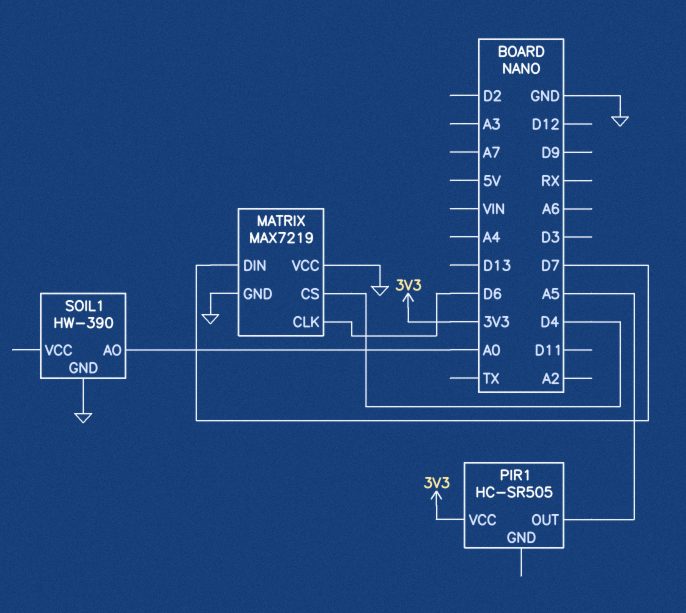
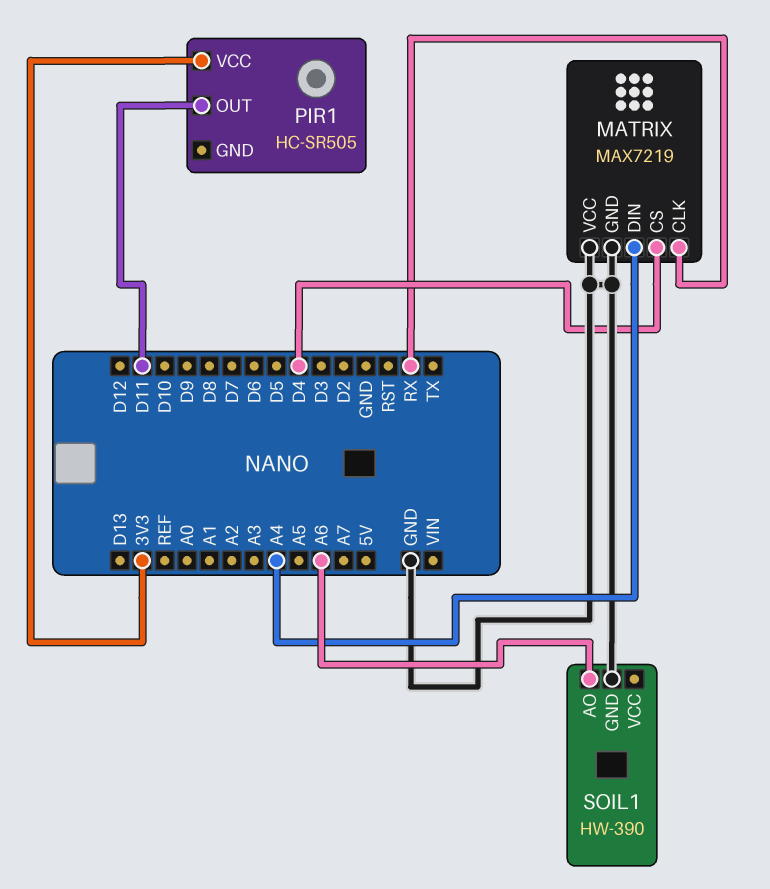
MATRIX pin CLK: D6 -> RX
MATRIX pin DIN: D7 -> A4
PIR1 pin OUT: A5 -> D11
SOIL1 pin AO: A0 -> A6

